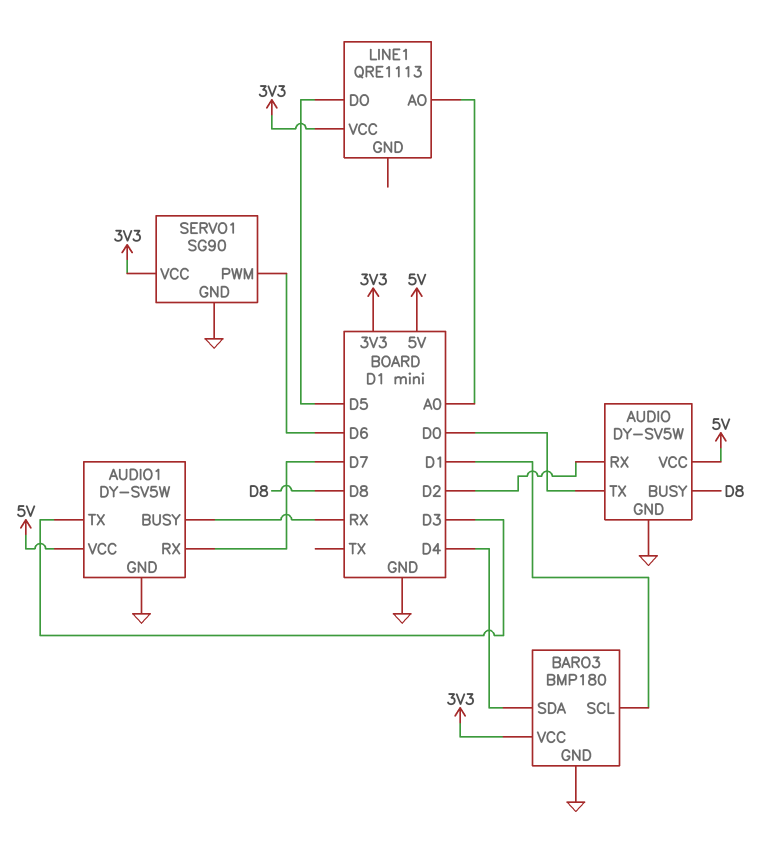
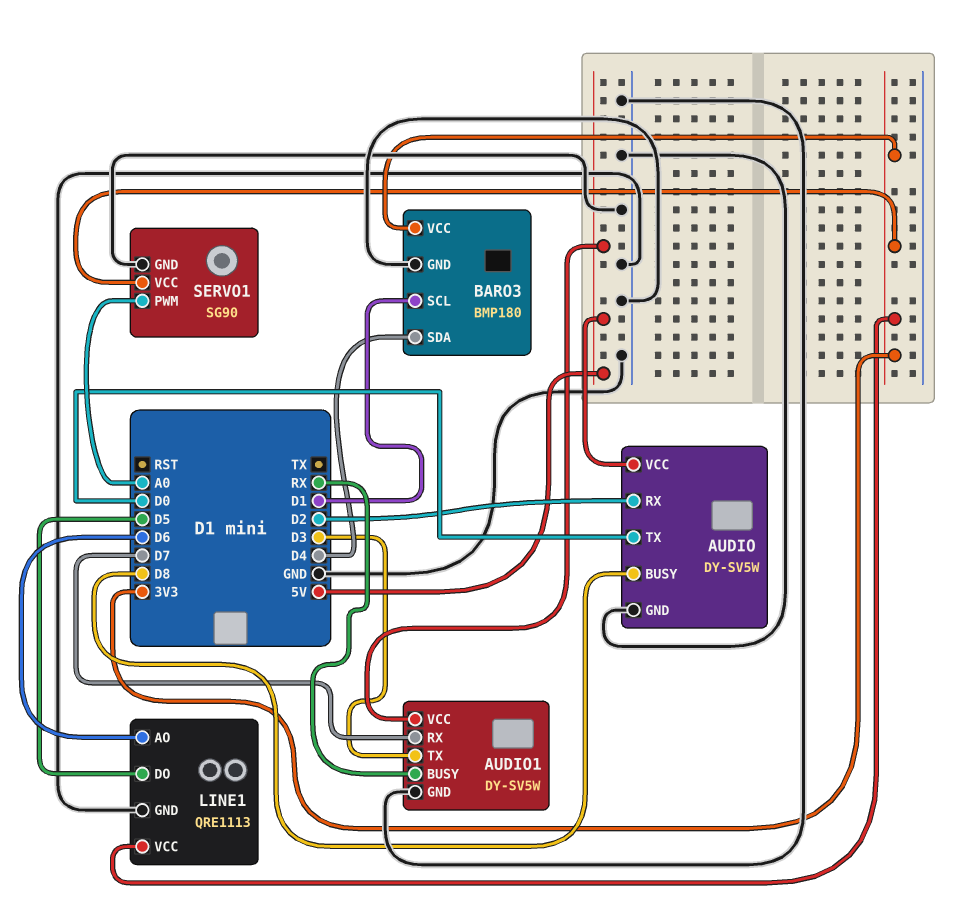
LINE1 pin AO: A0 -> D6
LINE1 pin GND: none -> GND
SERVO1 pin PWM: D6 -> A0

